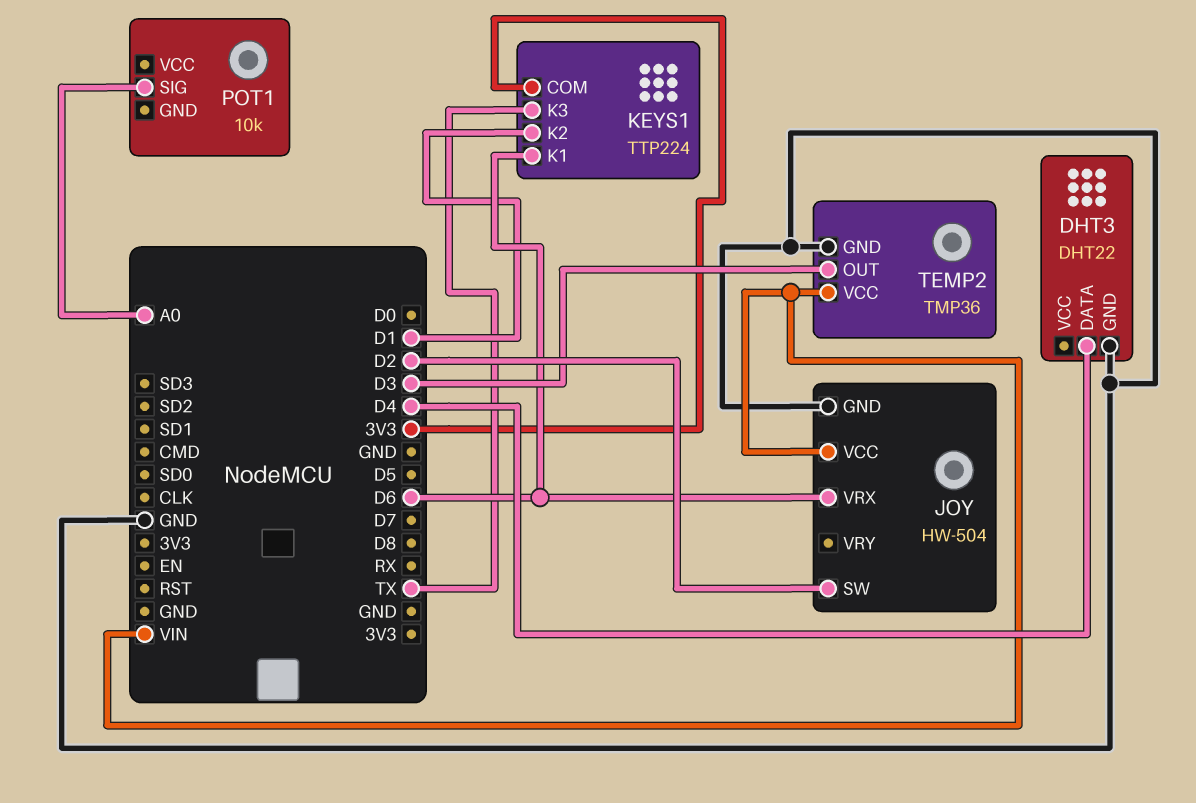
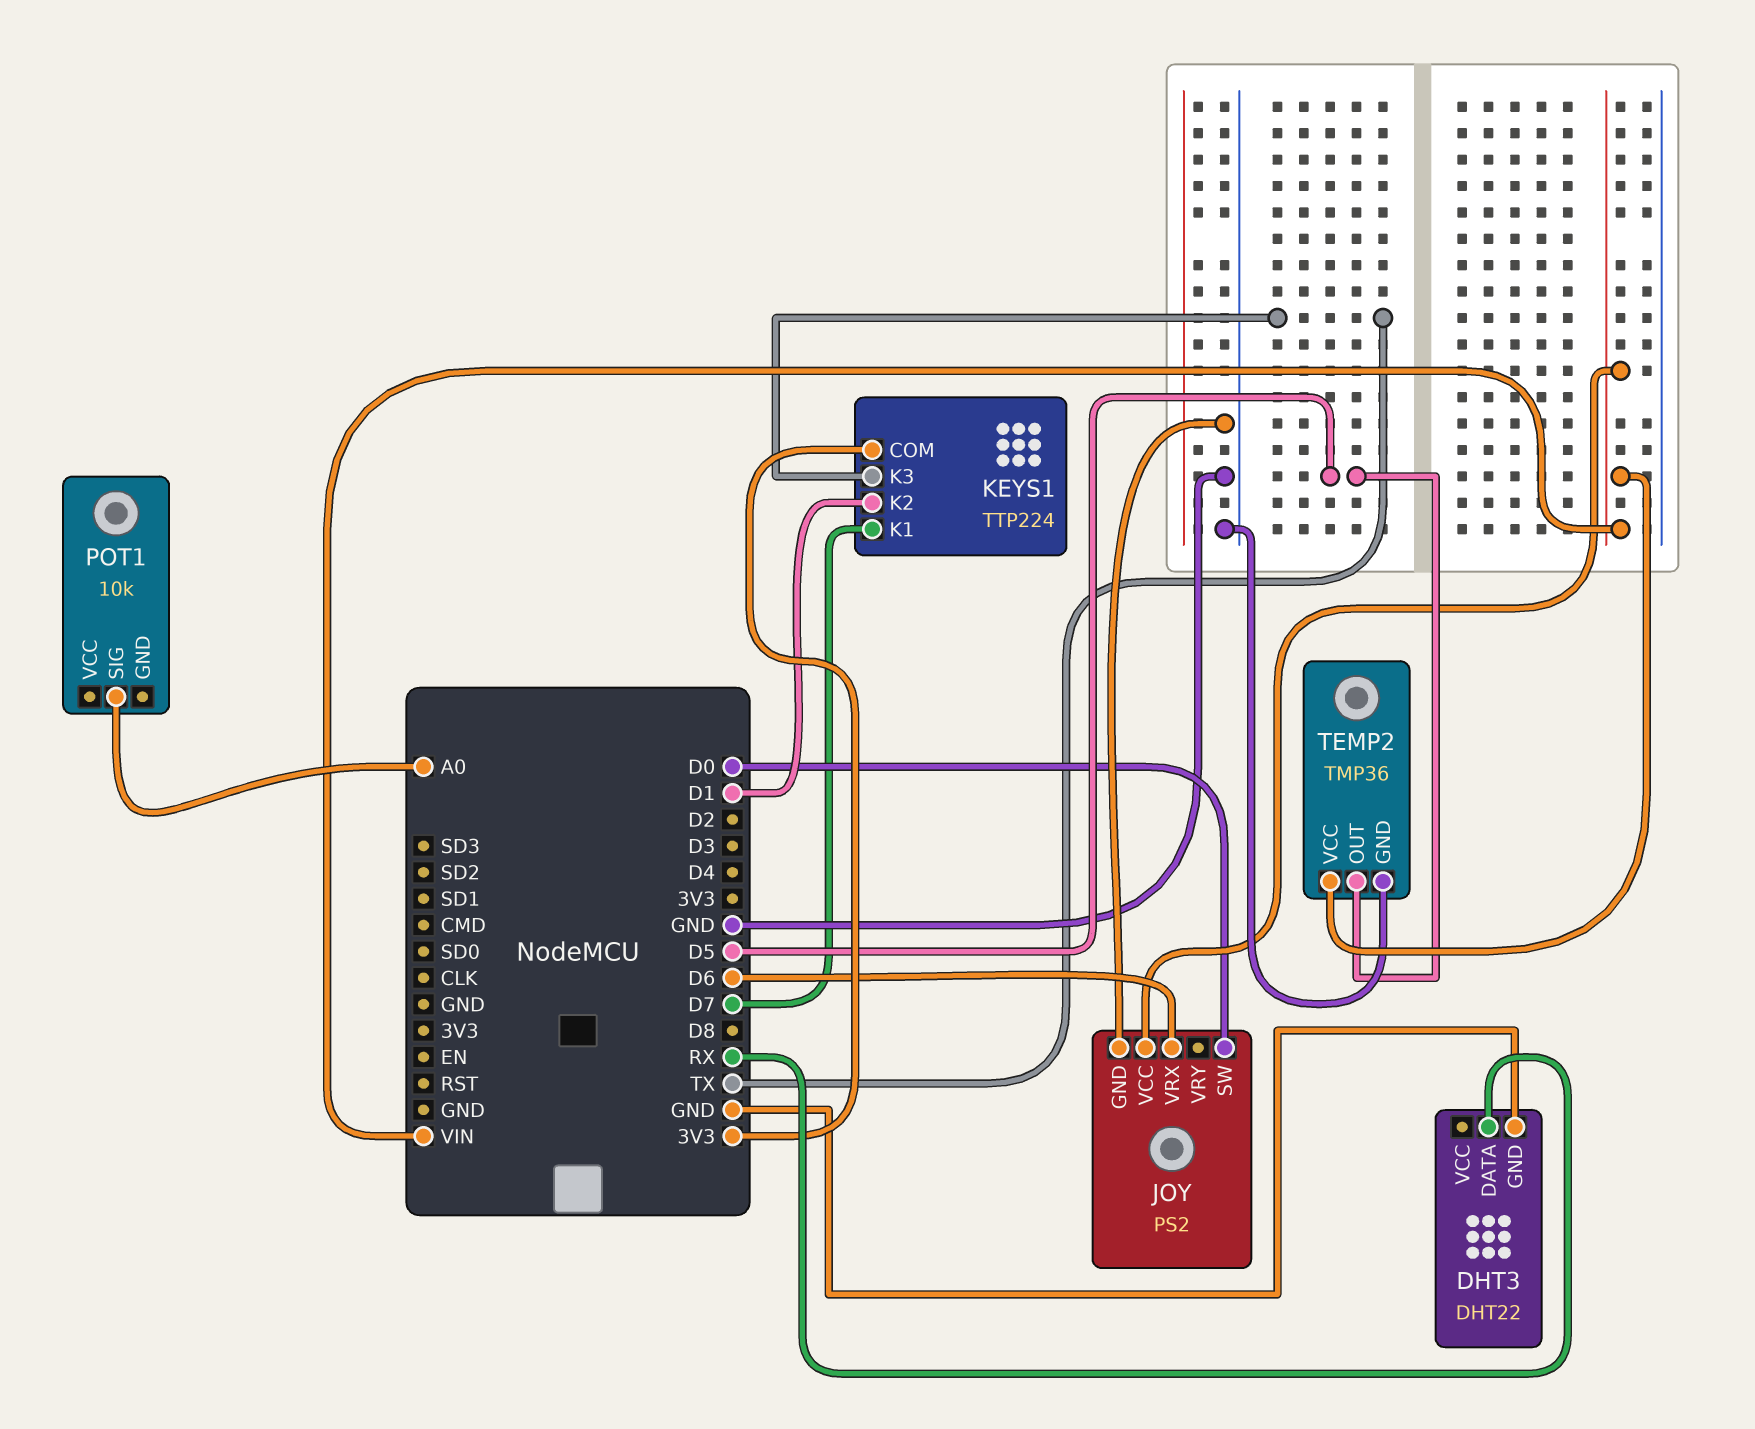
DHT3 pin DATA: D4 -> RX
JOY: HW-504 -> PS2
JOY pin SW: D2 -> D0
KEYS1 pin K1: D6 -> D7
TEMP2 pin OUT: D3 -> D5

